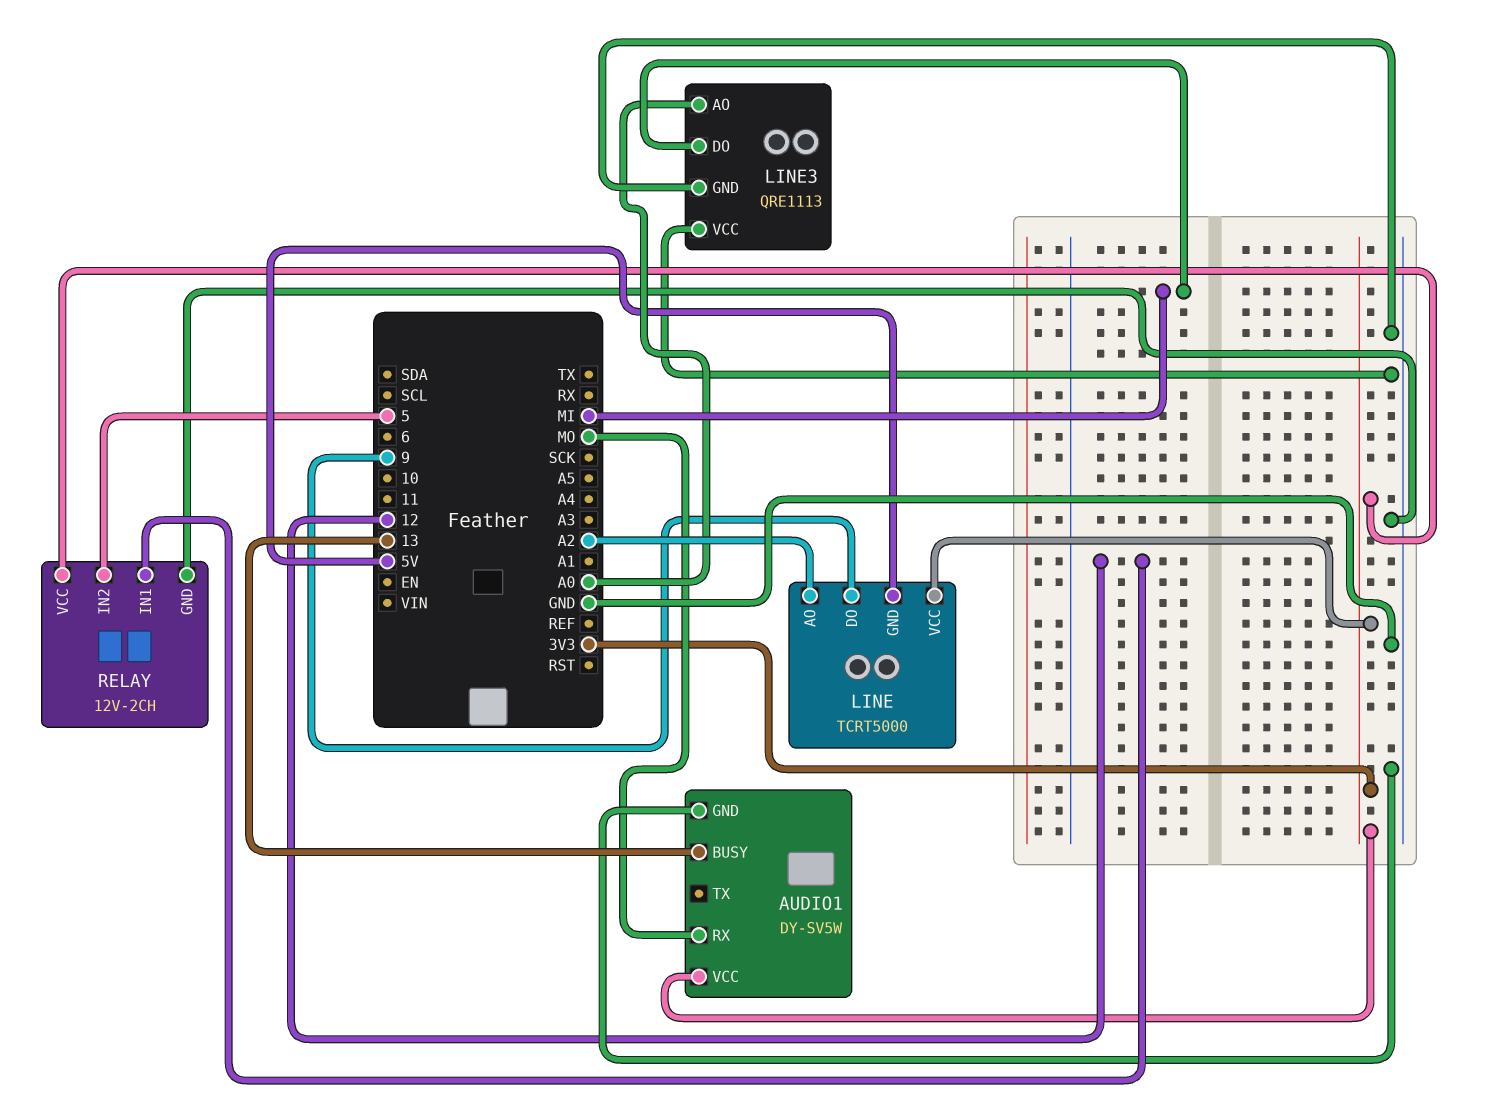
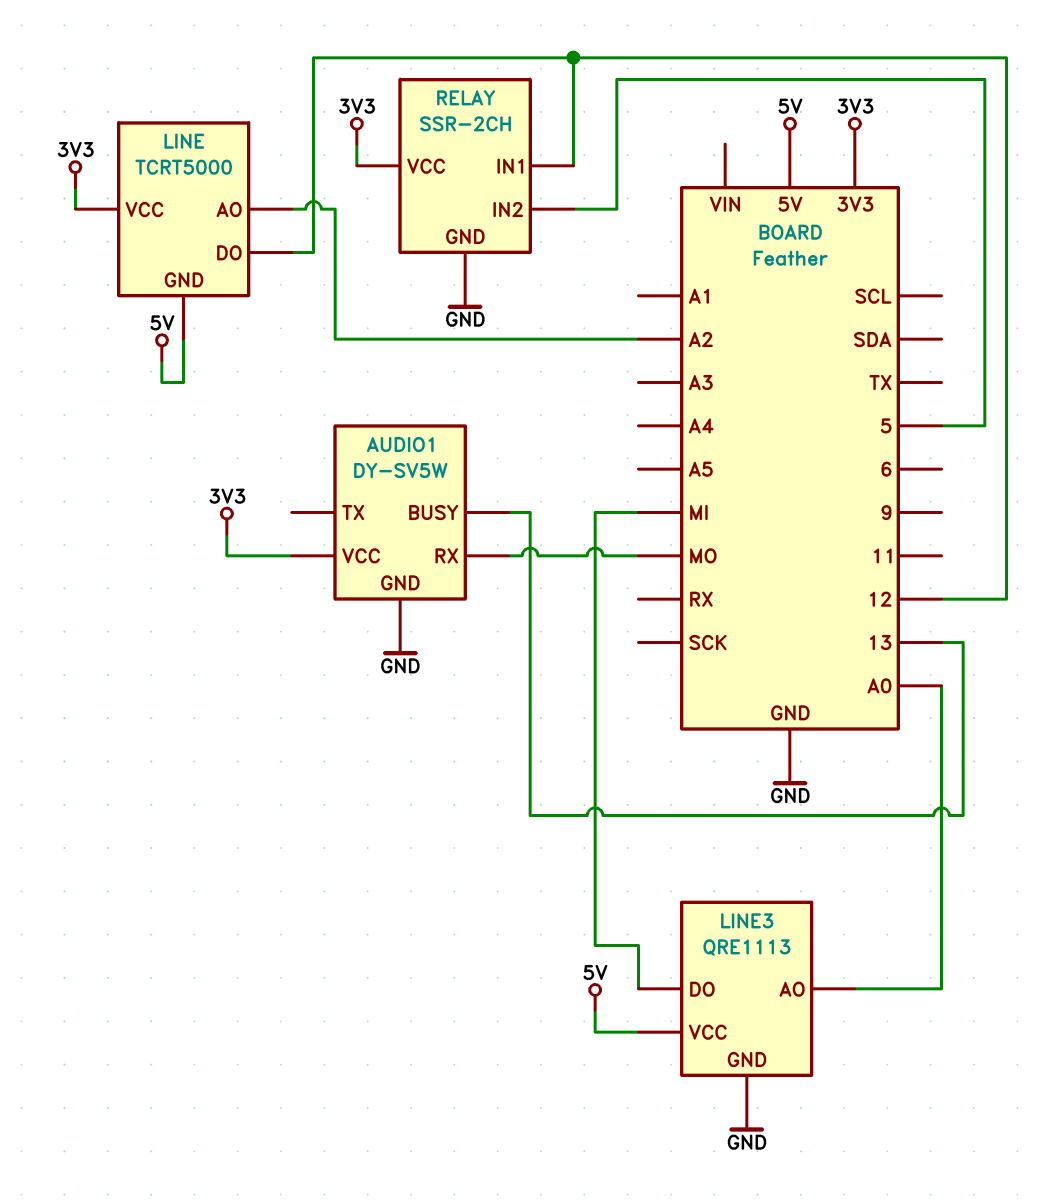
LINE pin DO: 9 -> 12
LINE3 pin VCC: GND -> 5V
RELAY: 12V-2CH -> SSR-2CH

